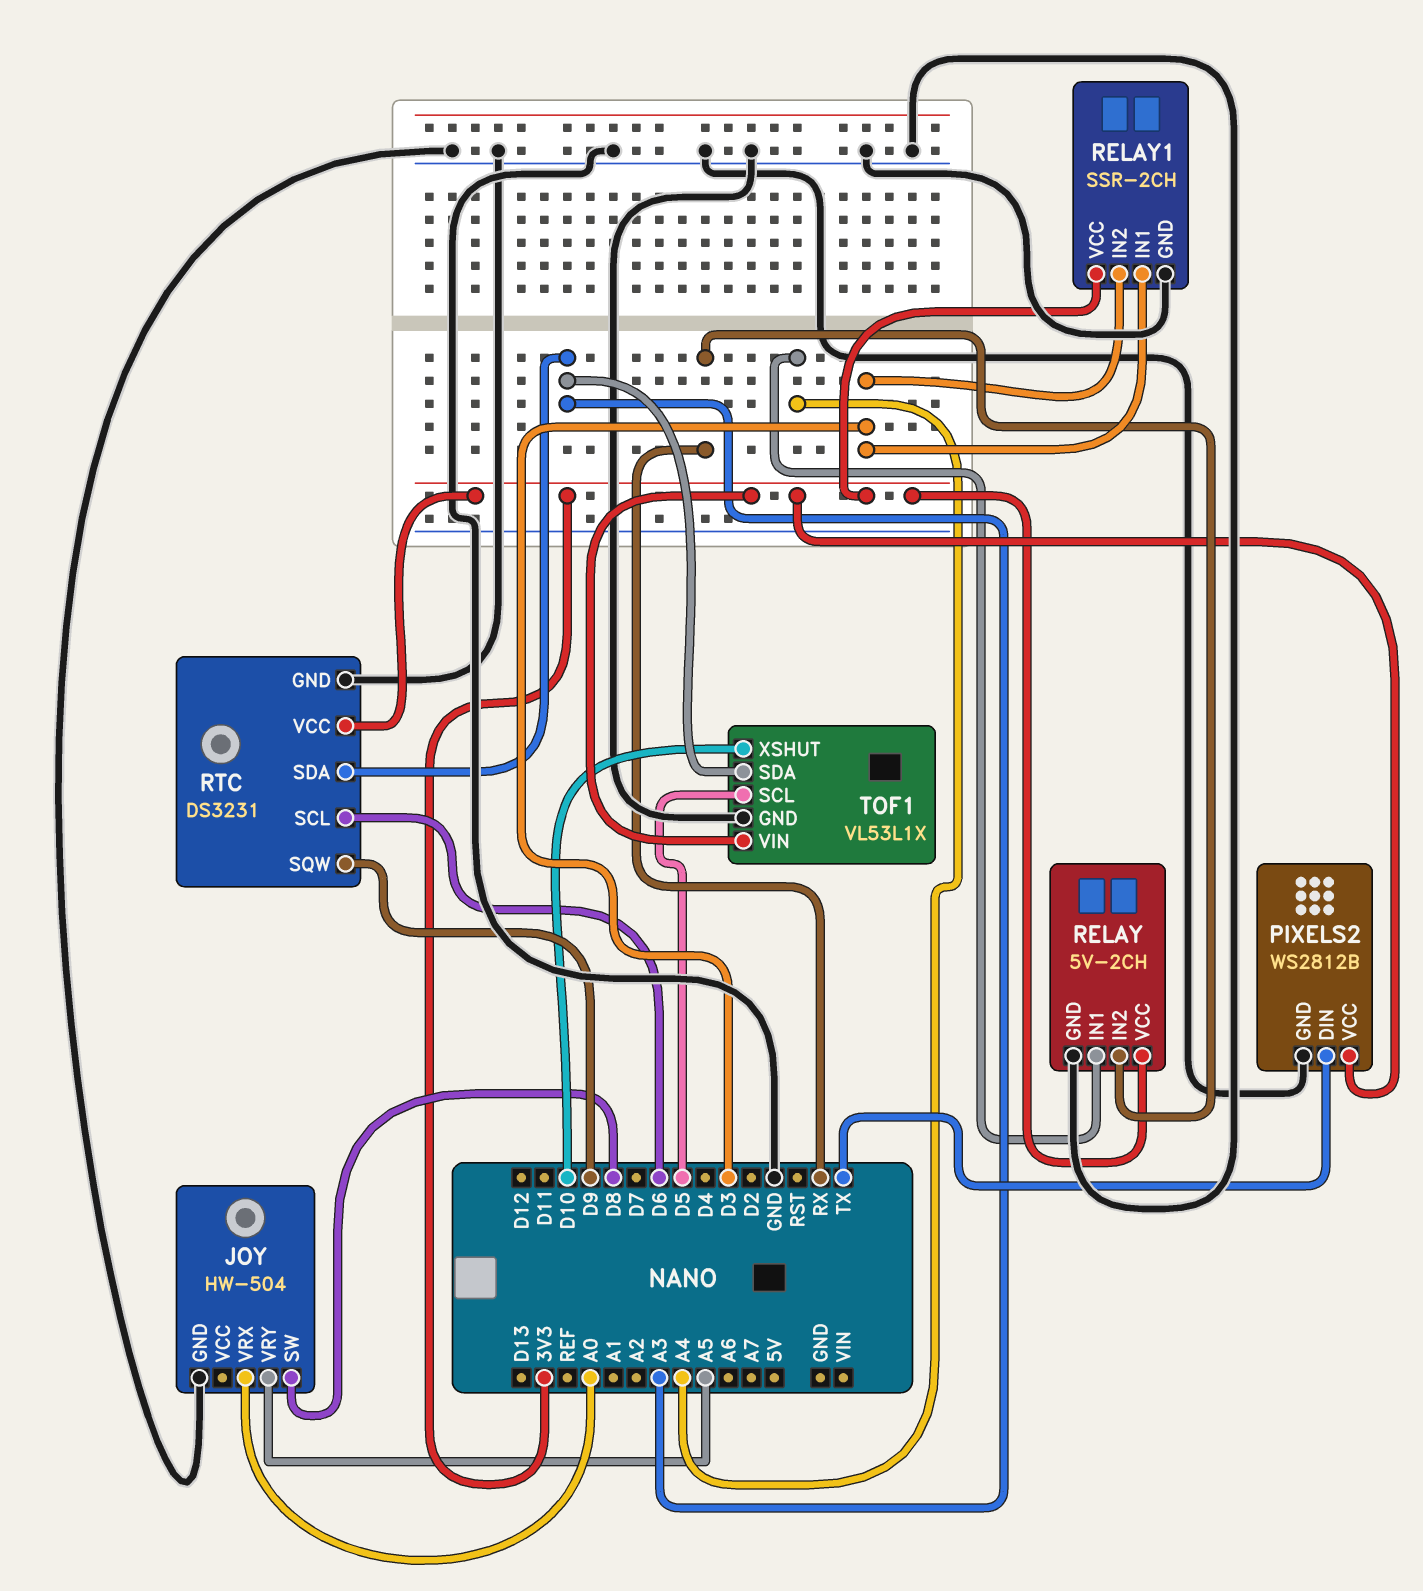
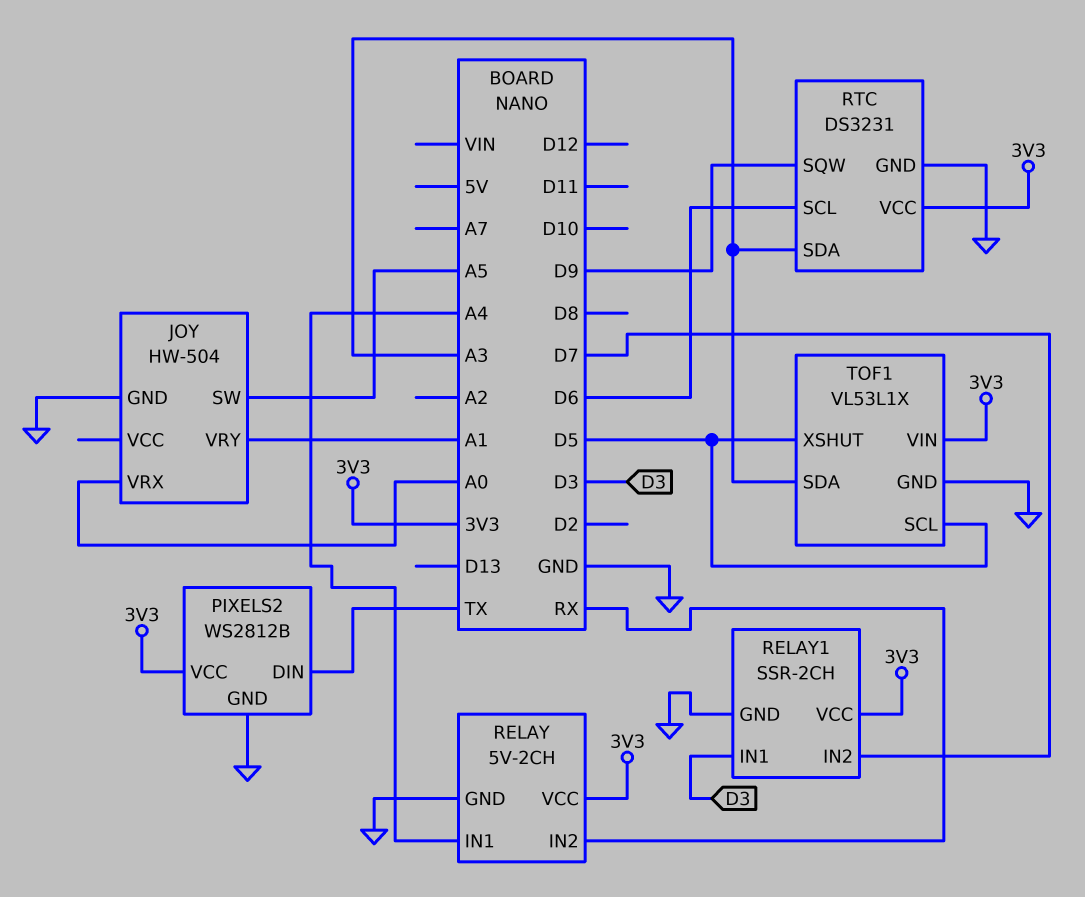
JOY pin SW: D8 -> A5
JOY pin VRY: A5 -> A1
RELAY1 pin IN2: D3 -> D7
TOF1 pin XSHUT: D10 -> D5

